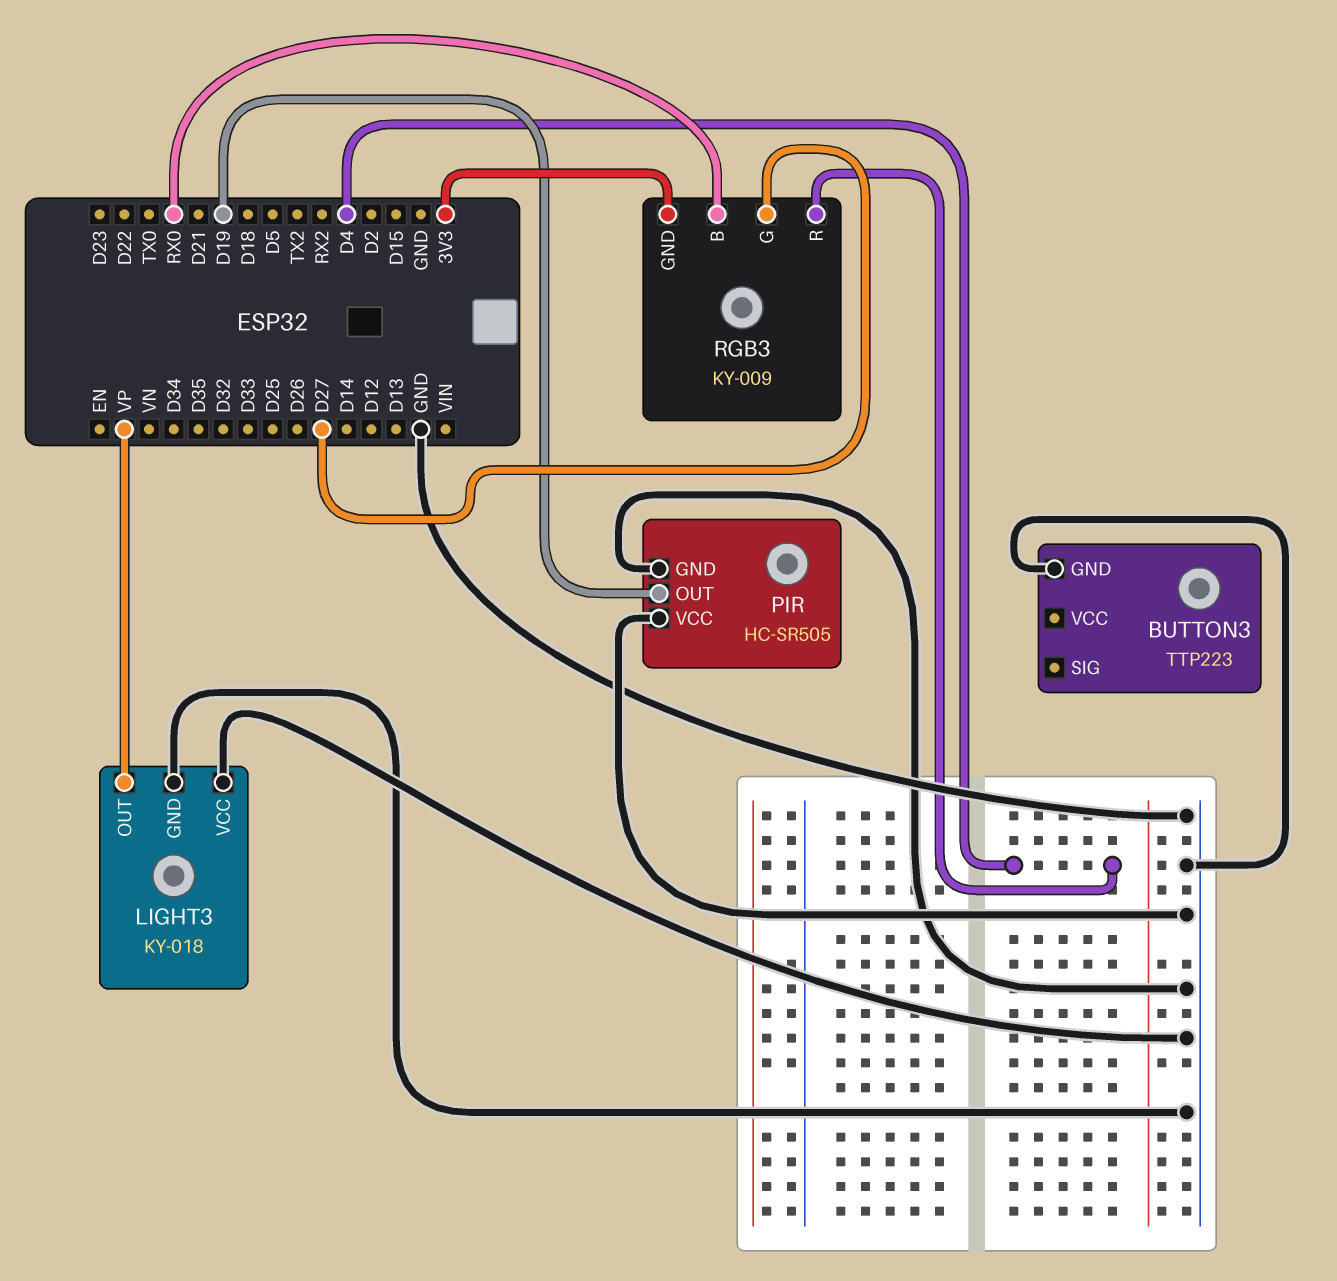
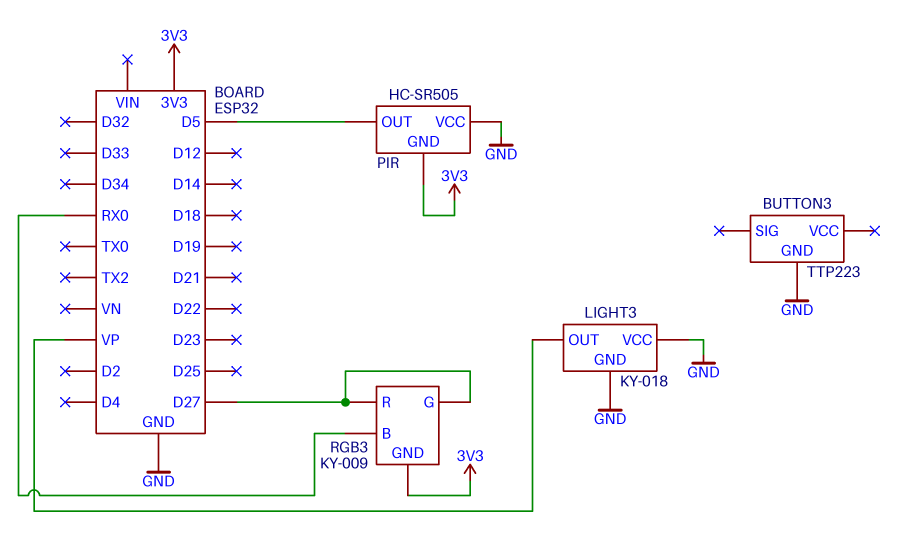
PIR pin GND: GND -> 3V3
PIR pin OUT: D19 -> D5
RGB3 pin R: D4 -> D27

